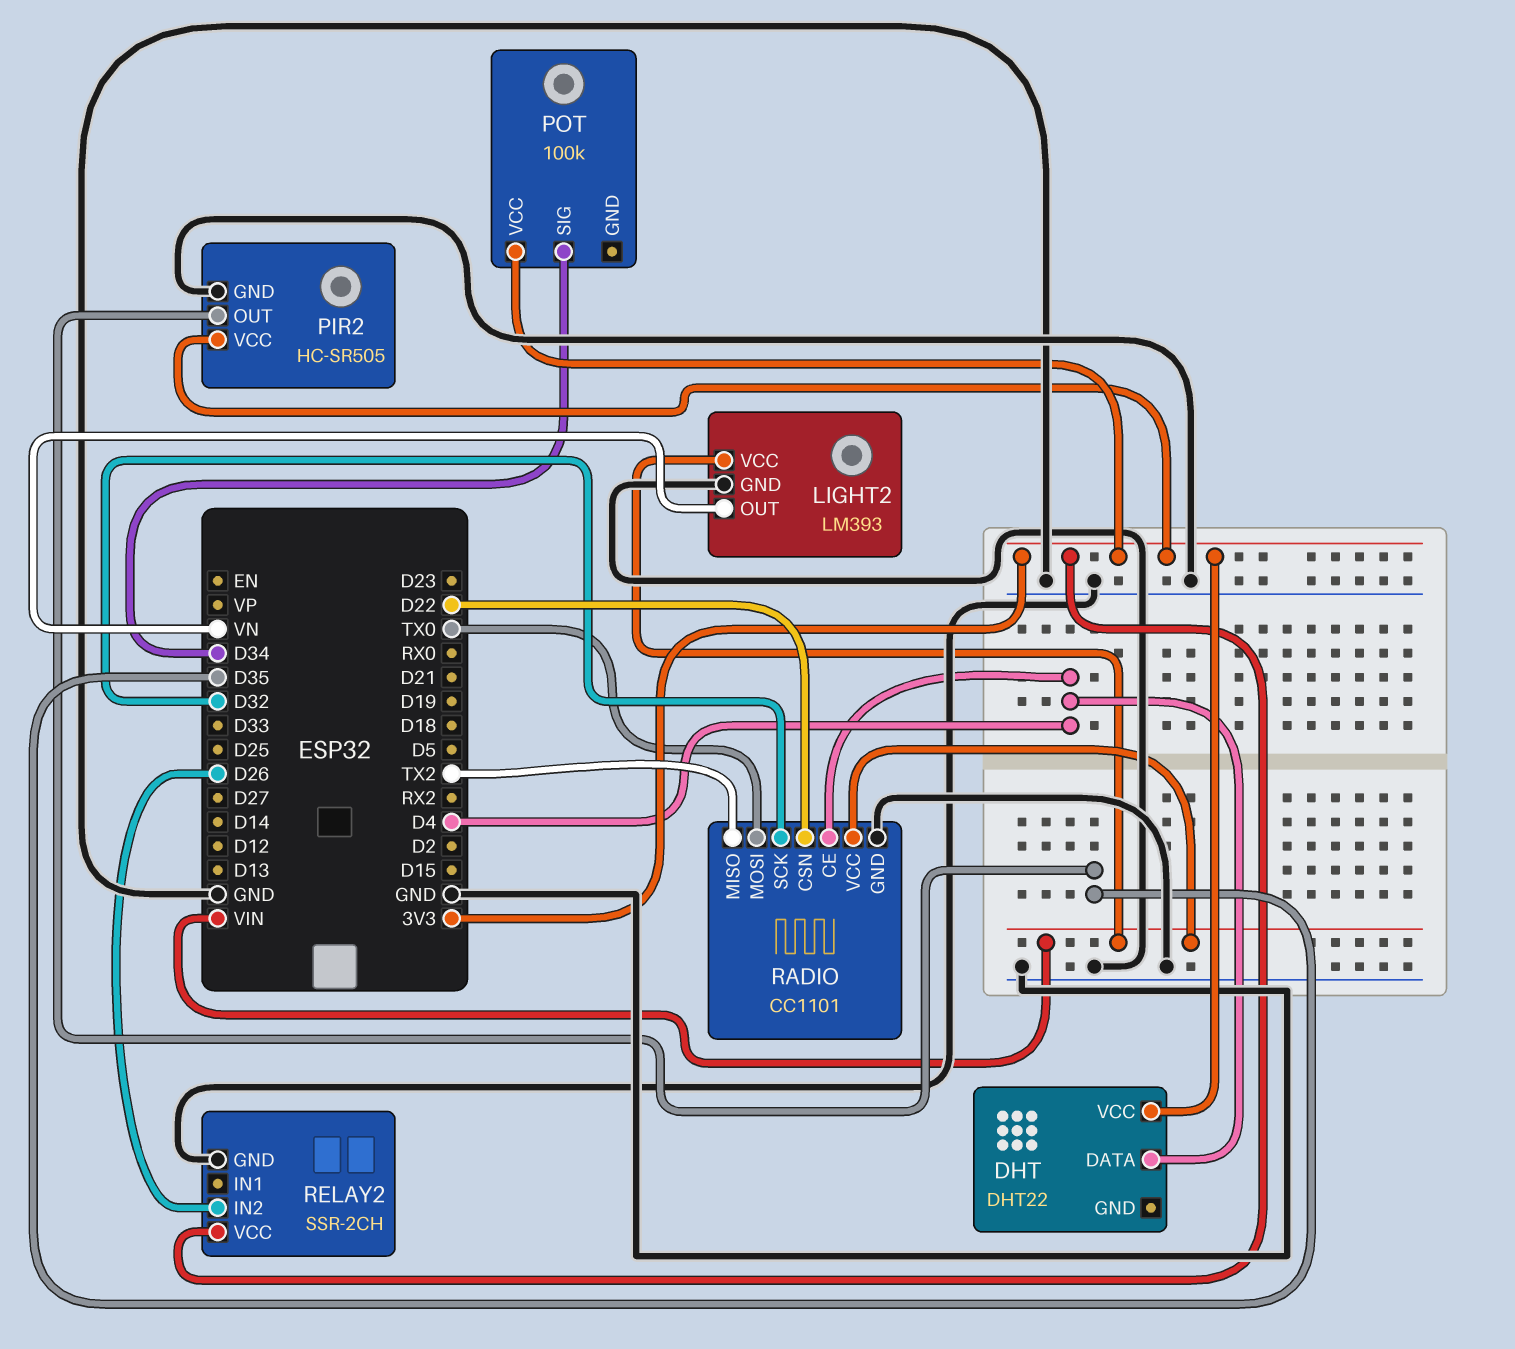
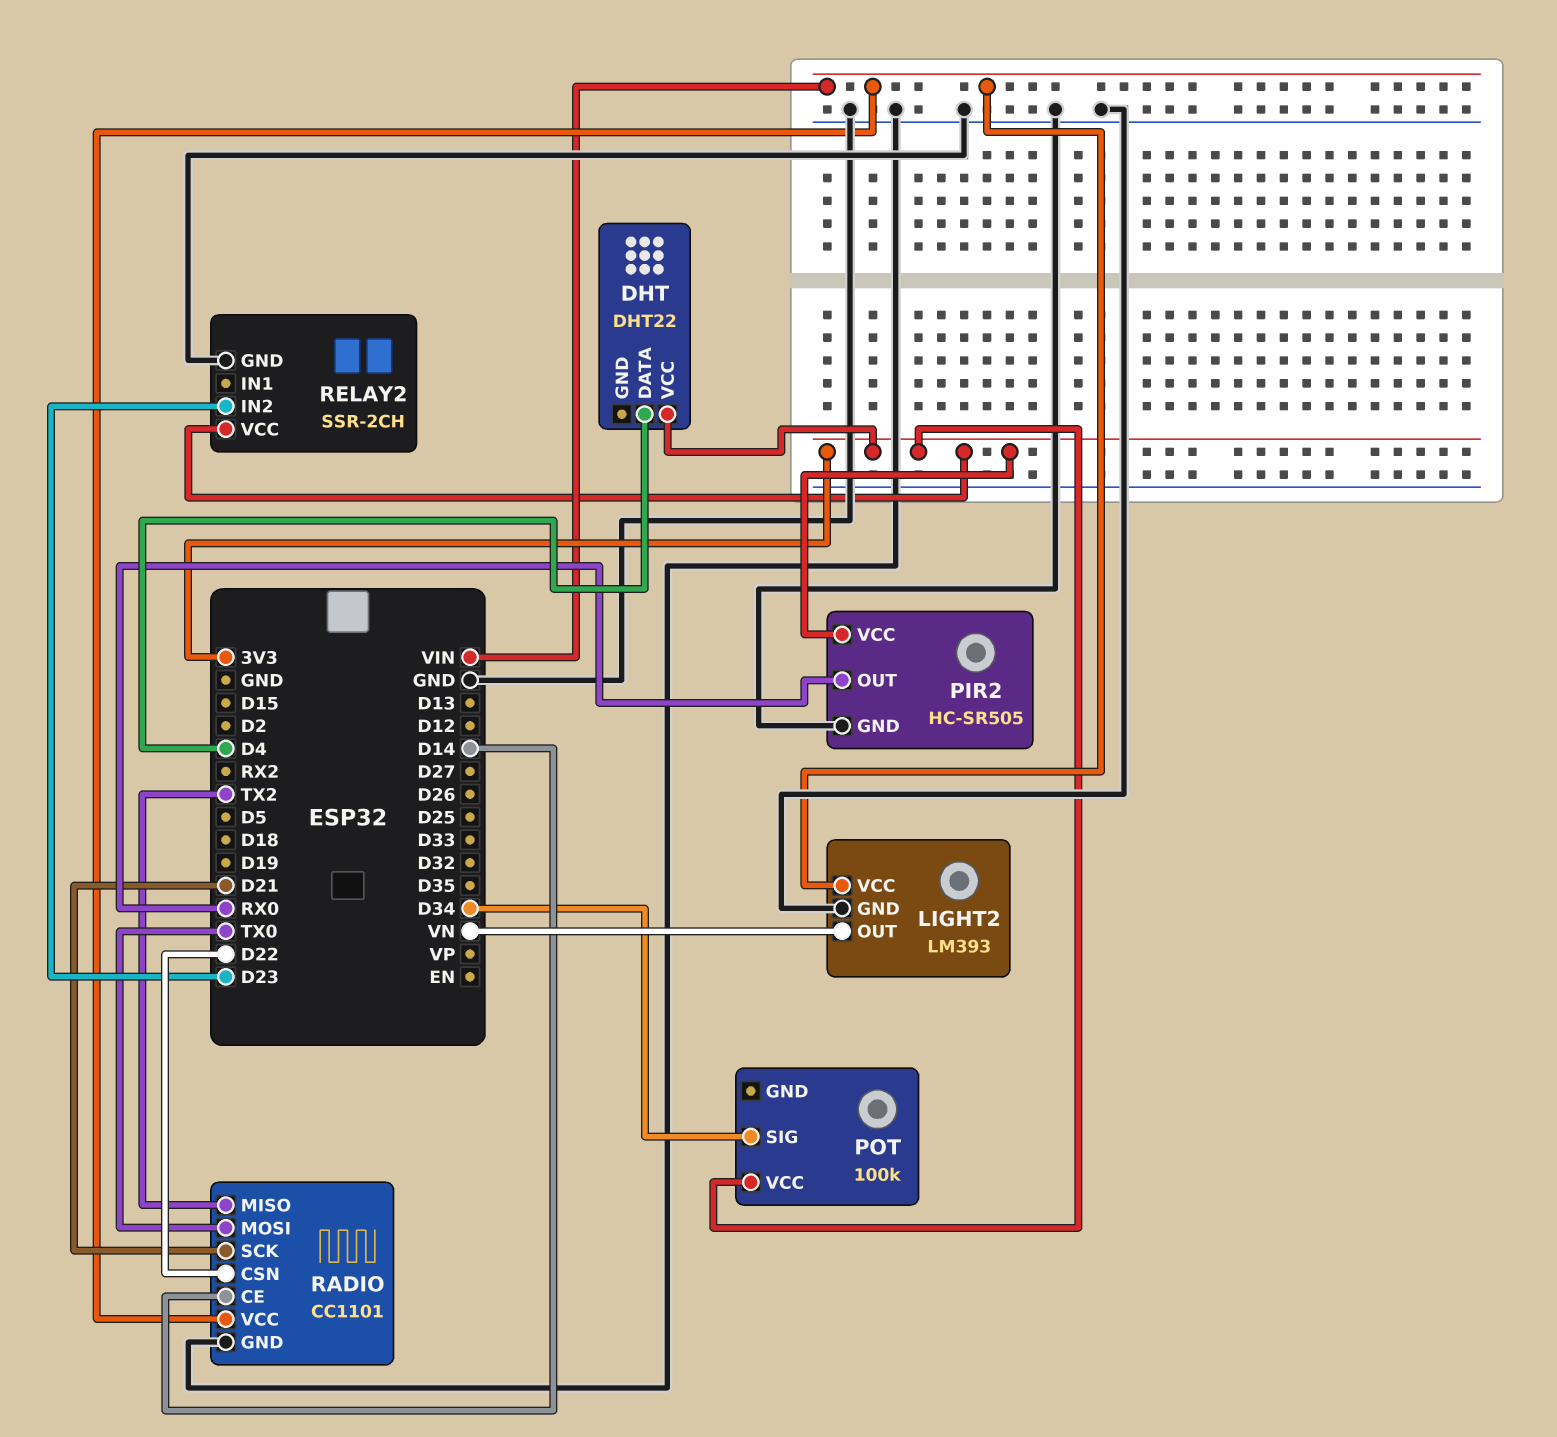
PIR2 pin OUT: D35 -> RX0
RADIO pin CE: D4 -> D14
RADIO pin SCK: D32 -> D21
RELAY2 pin IN2: D26 -> D23

